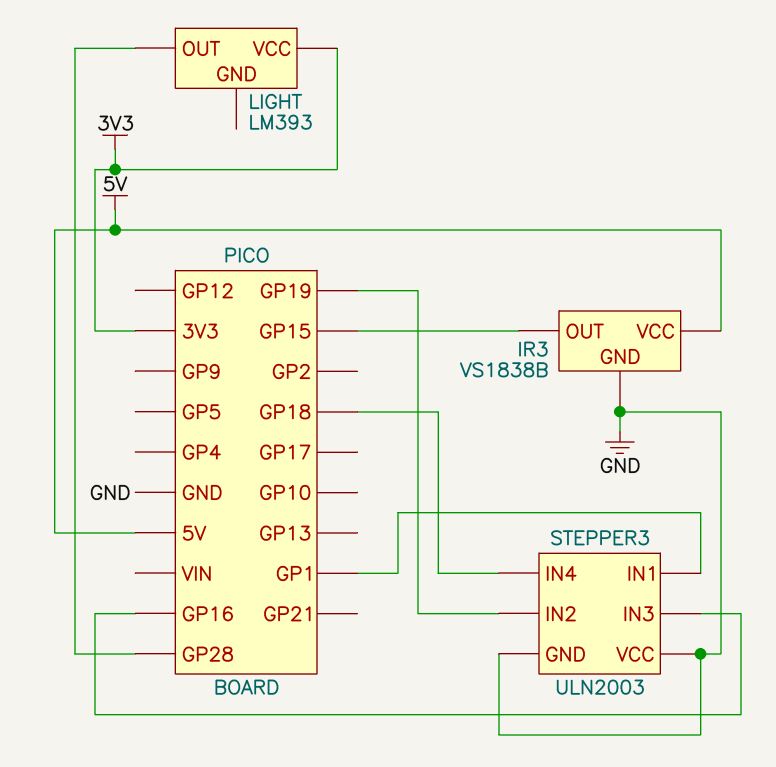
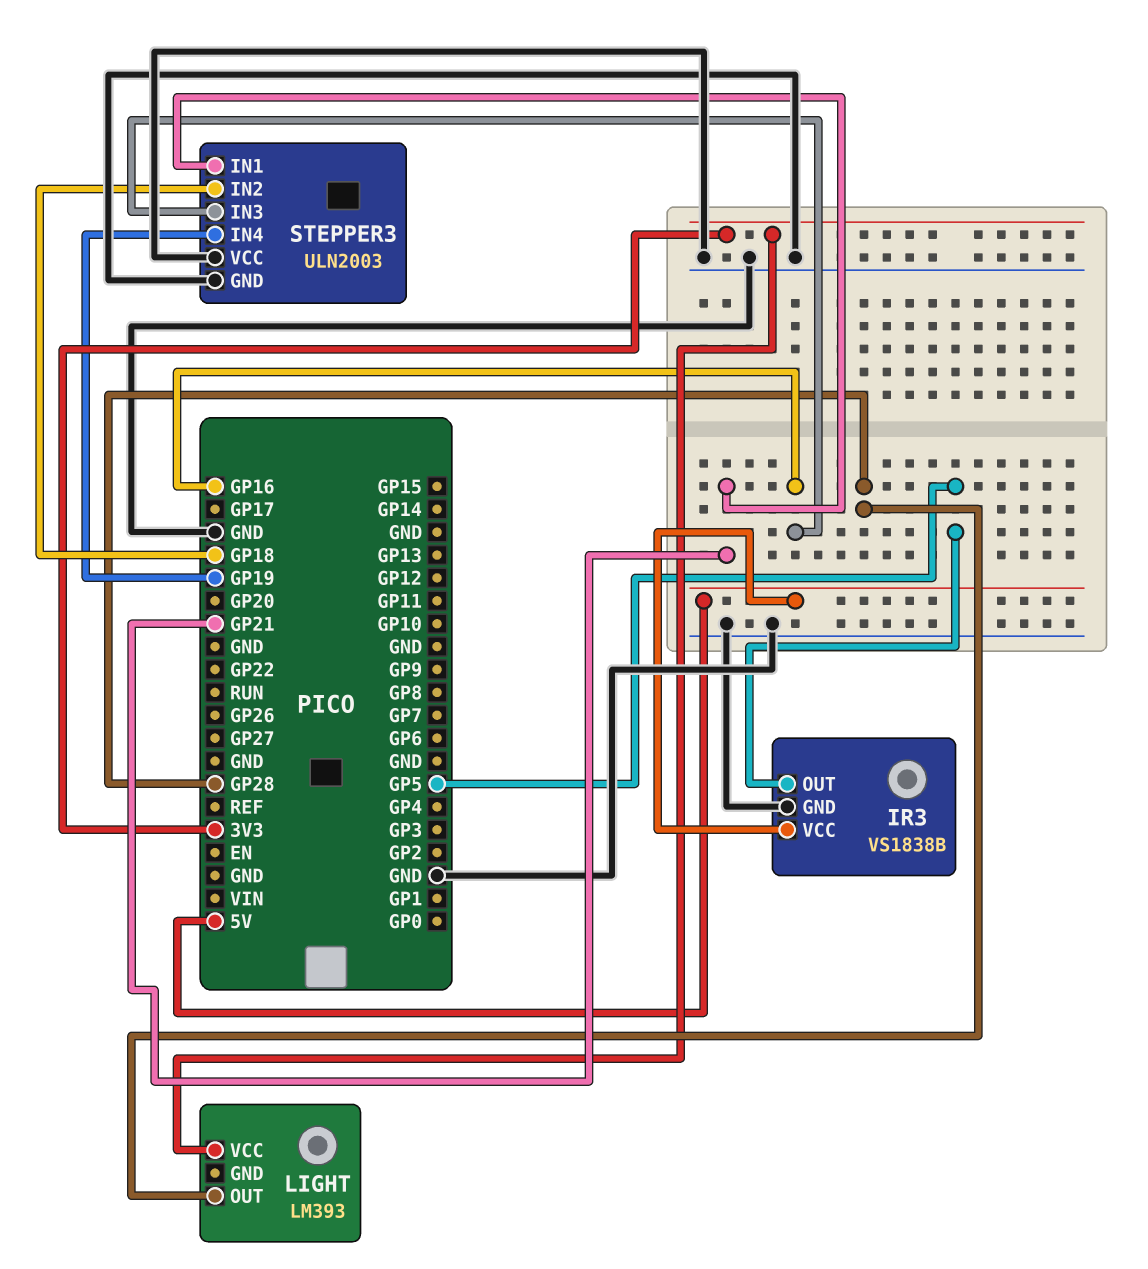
IR3 pin OUT: GP15 -> GP5
STEPPER3 pin IN1: GP1 -> GP21
STEPPER3 pin IN2: GP19 -> GP18
STEPPER3 pin IN4: GP18 -> GP19

